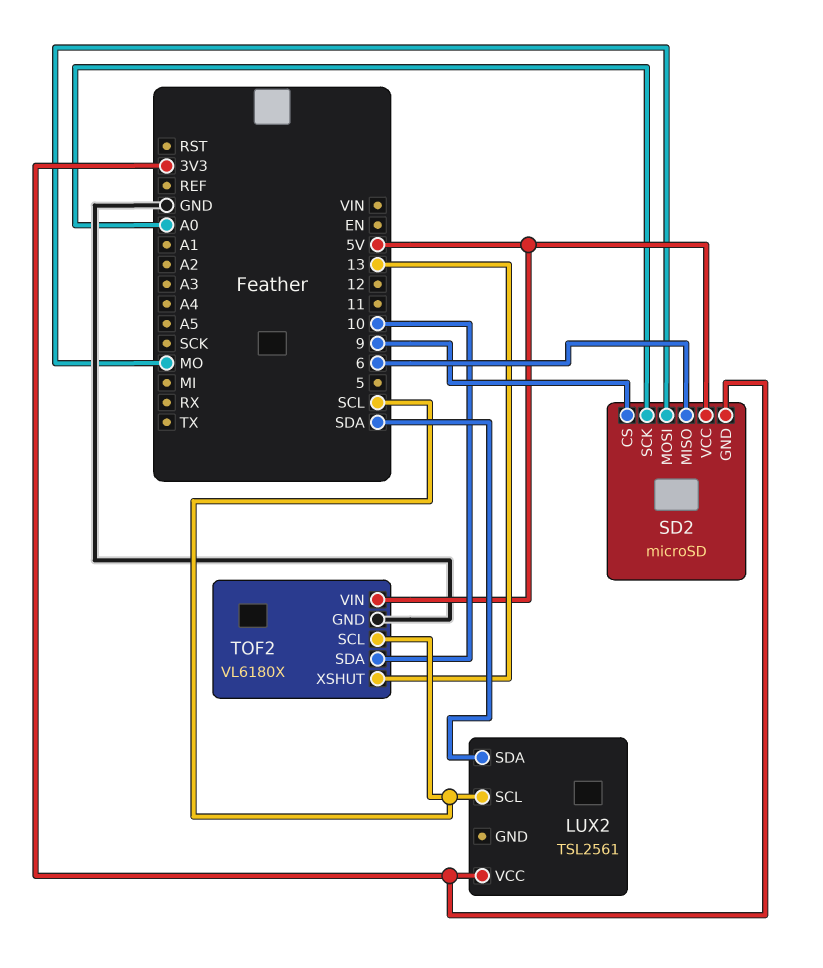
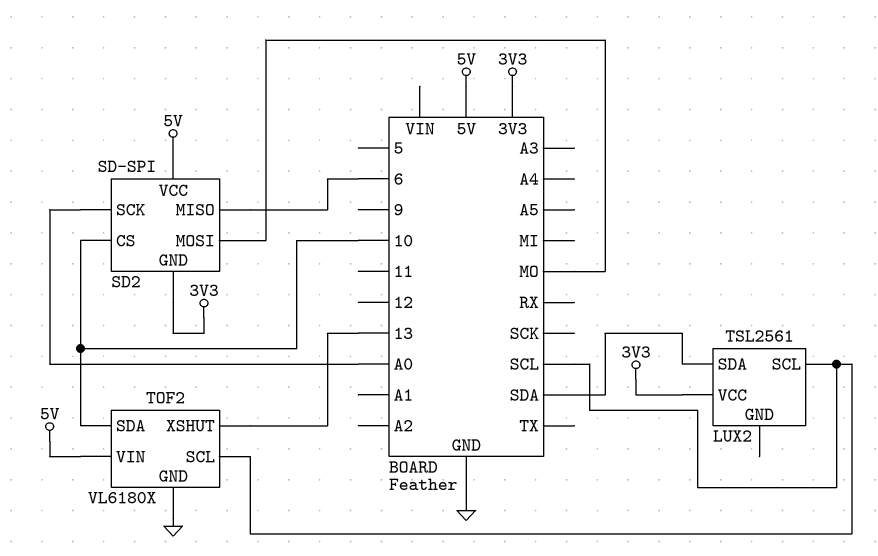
SD2: microSD -> SD-SPI
SD2 pin CS: 9 -> 10

